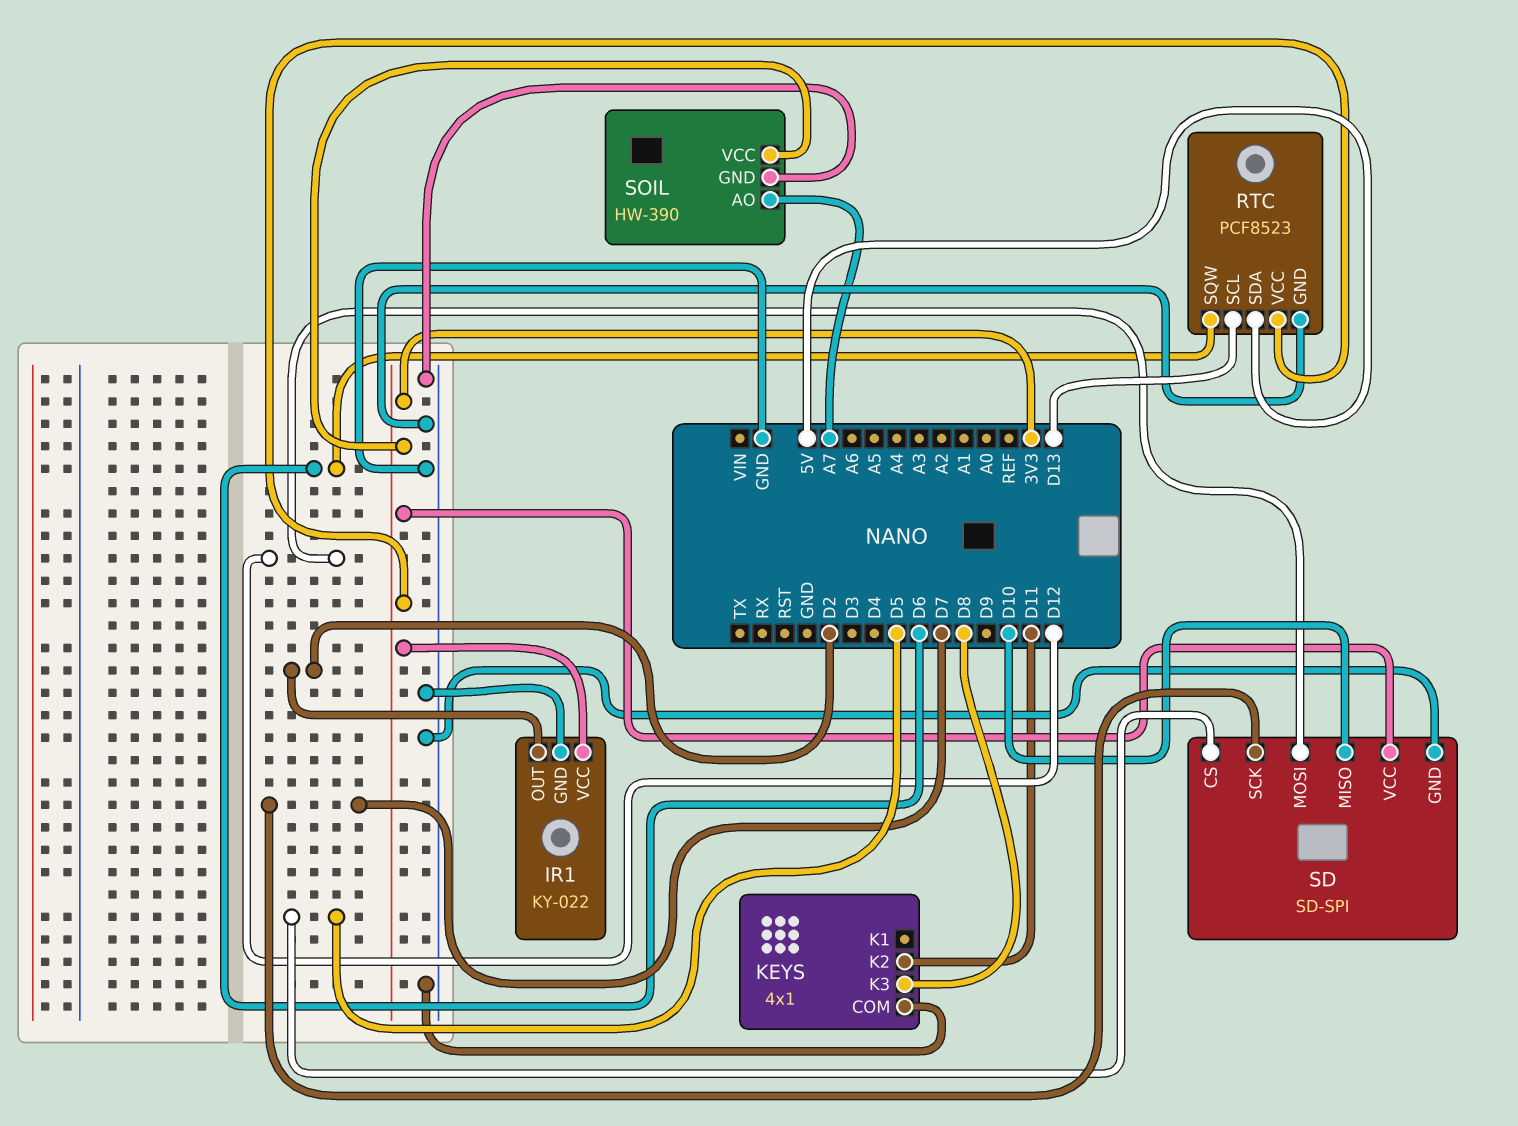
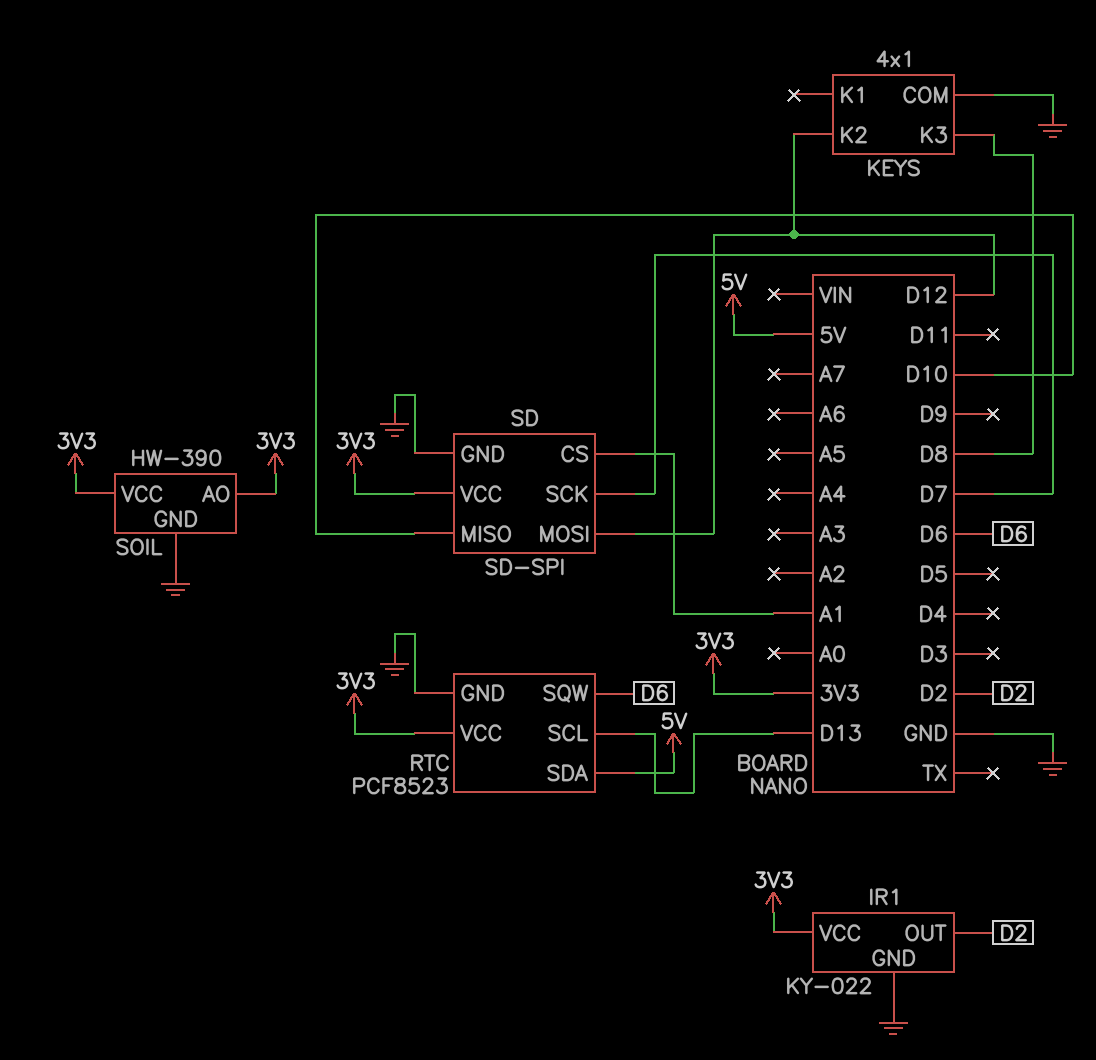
KEYS pin K2: D11 -> D12
SD pin CS: D5 -> A1
SOIL pin AO: A7 -> 3V3

